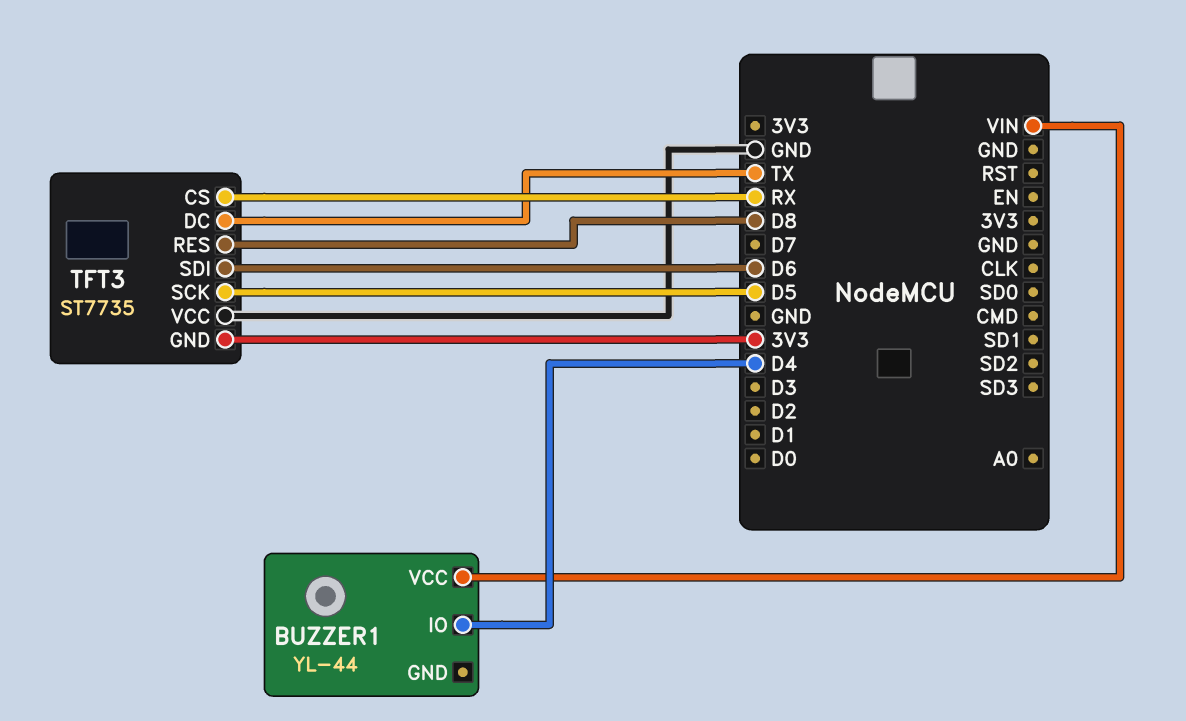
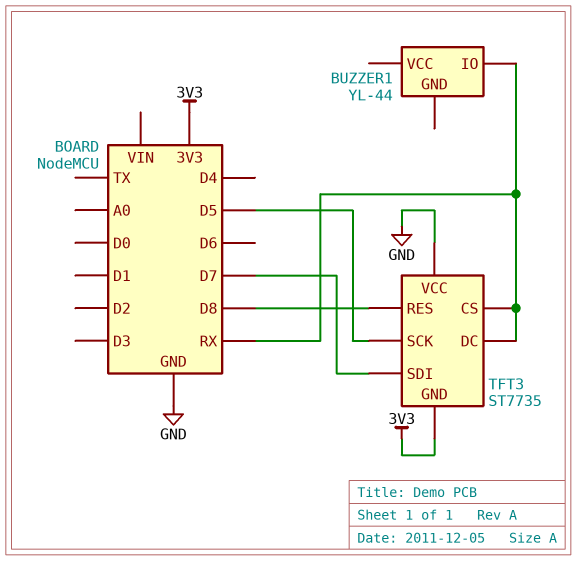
BUZZER1 pin IO: D4 -> RX
BUZZER1 pin VCC: VIN -> none
TFT3 pin DC: TX -> RX
TFT3 pin SDI: D6 -> D7

